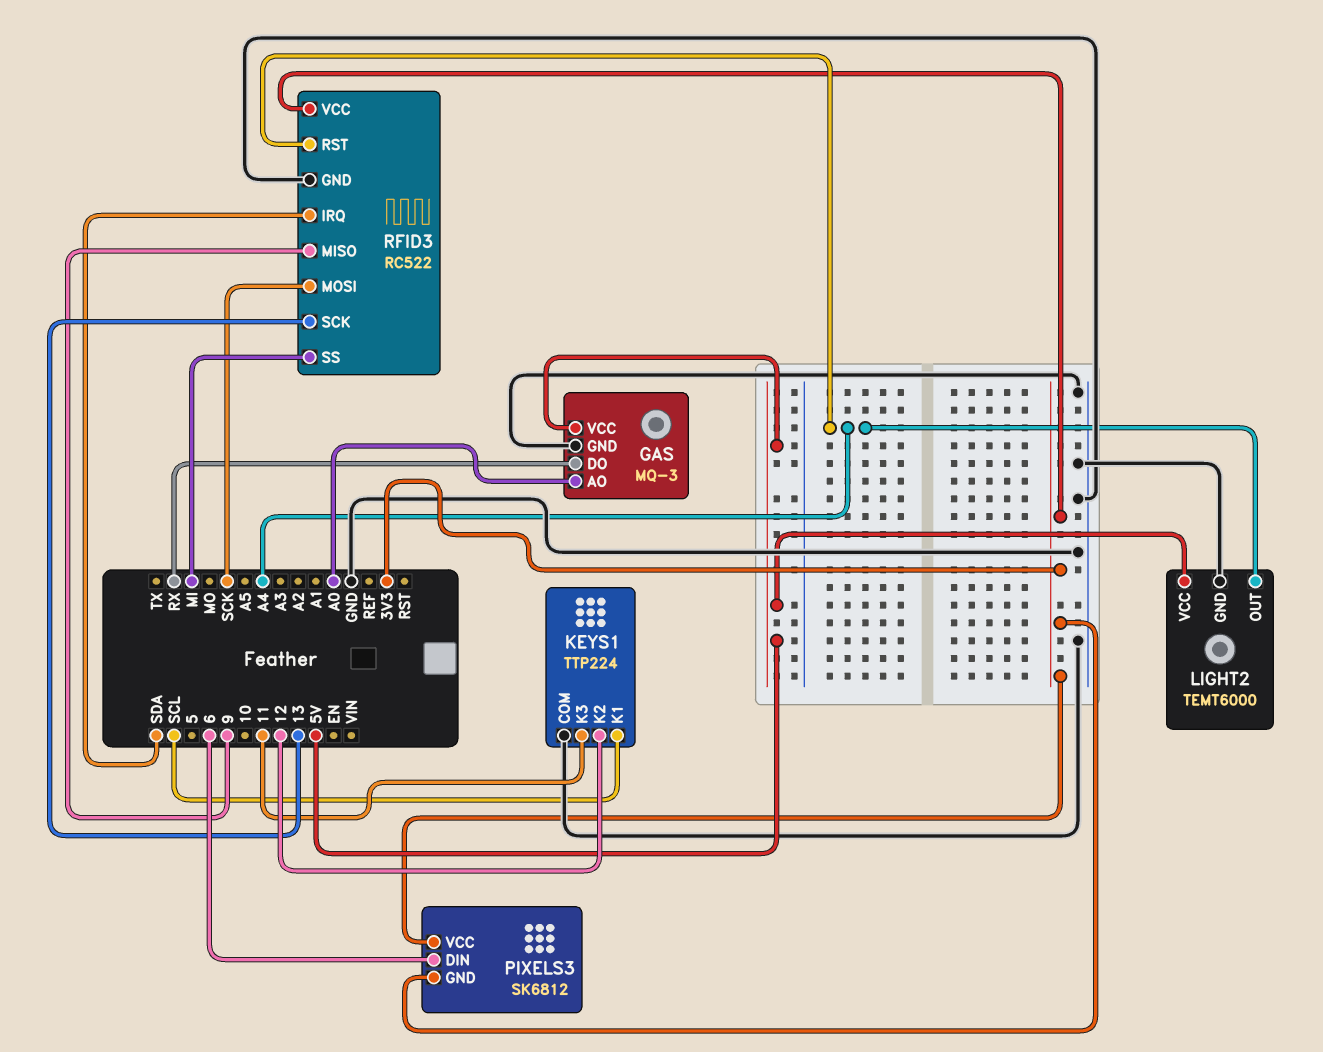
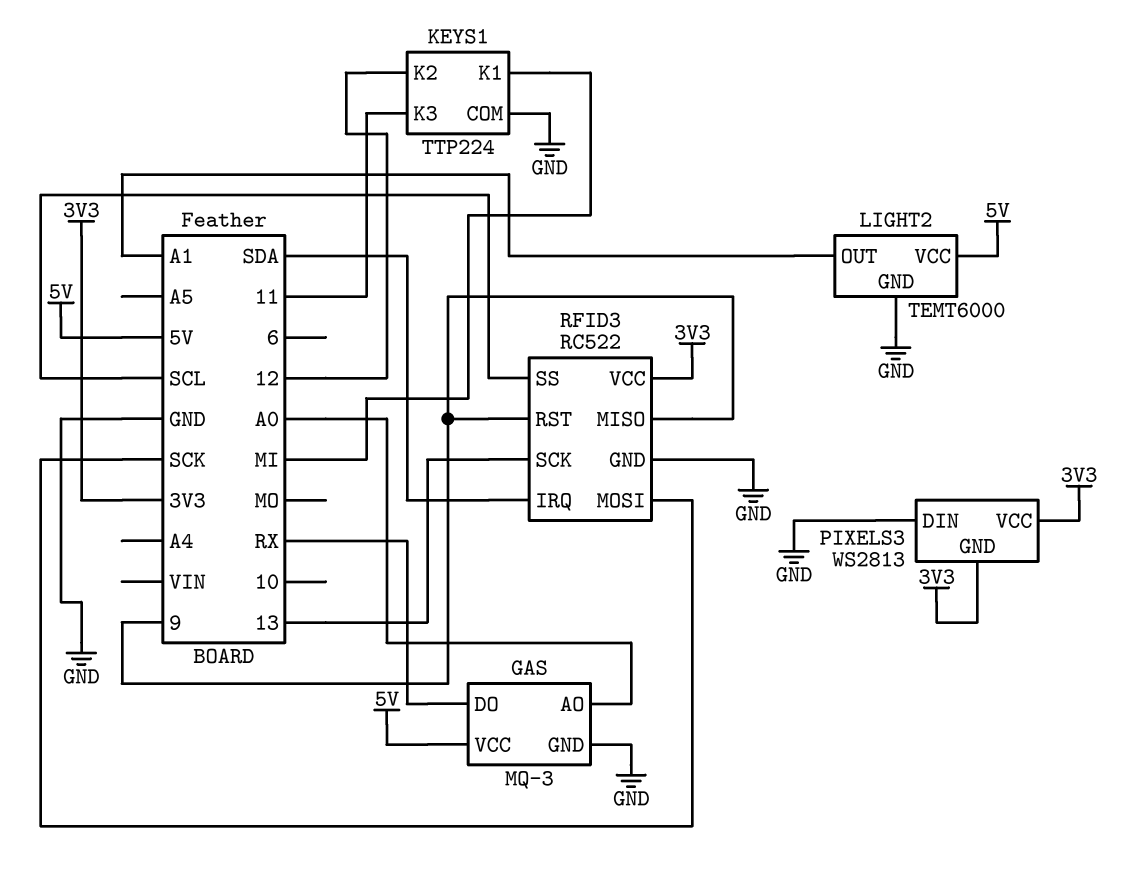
KEYS1 pin K1: SCL -> MI
LIGHT2 pin OUT: A4 -> A1
PIXELS3: SK6812 -> WS2813
PIXELS3 pin DIN: 6 -> GND
RFID3 pin RST: A4 -> 9
RFID3 pin SS: MI -> SCL

